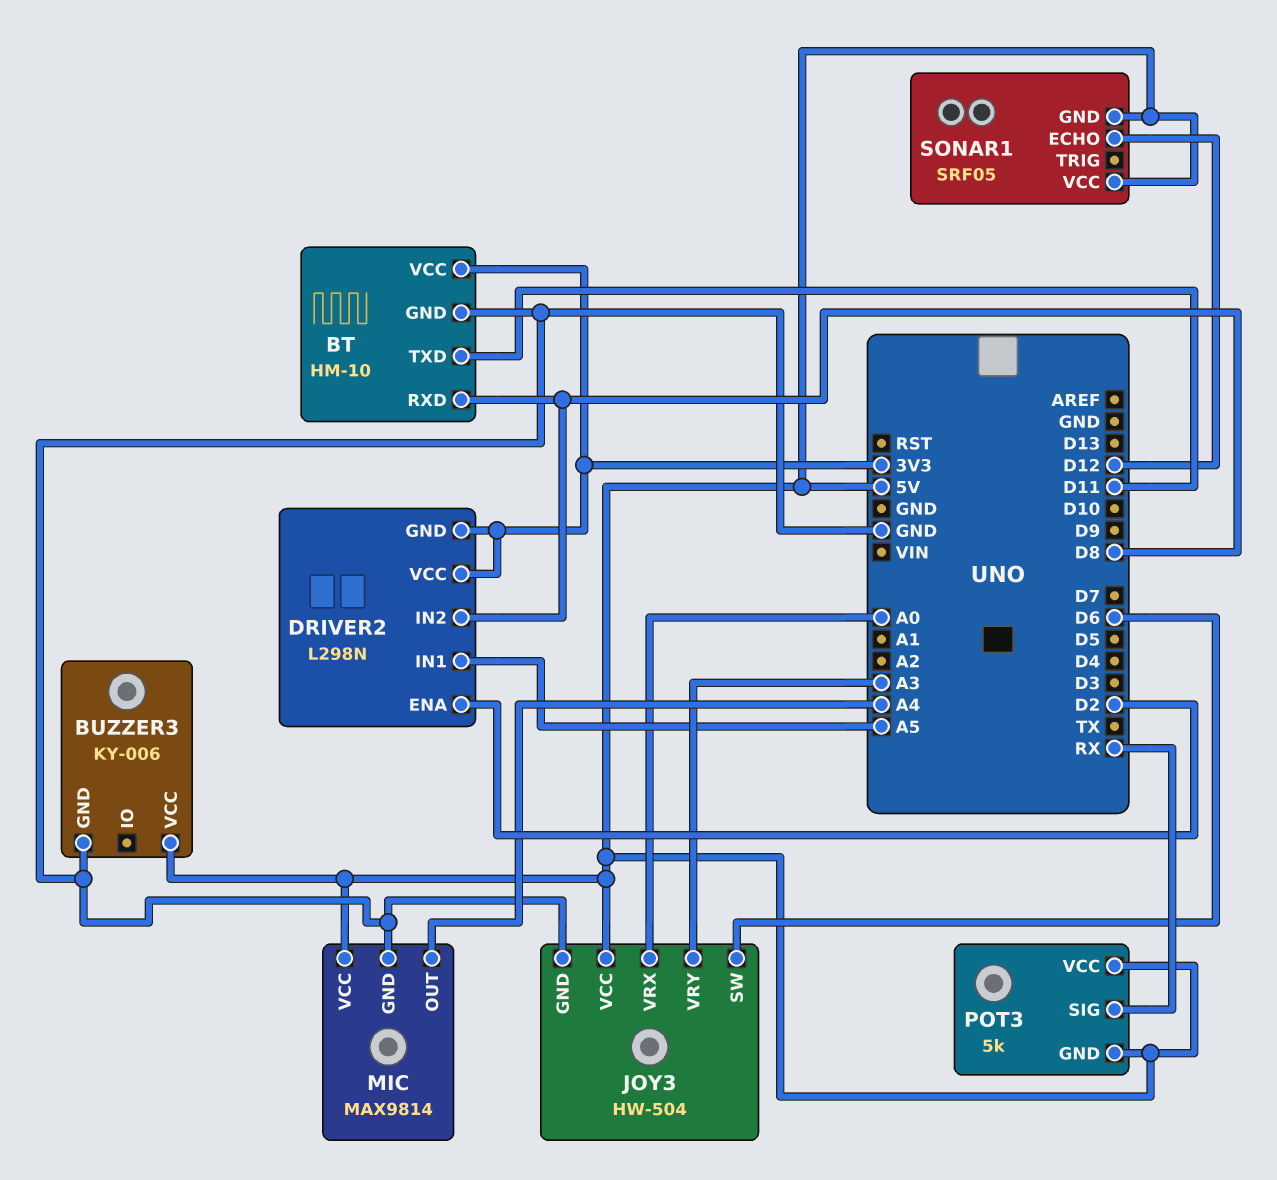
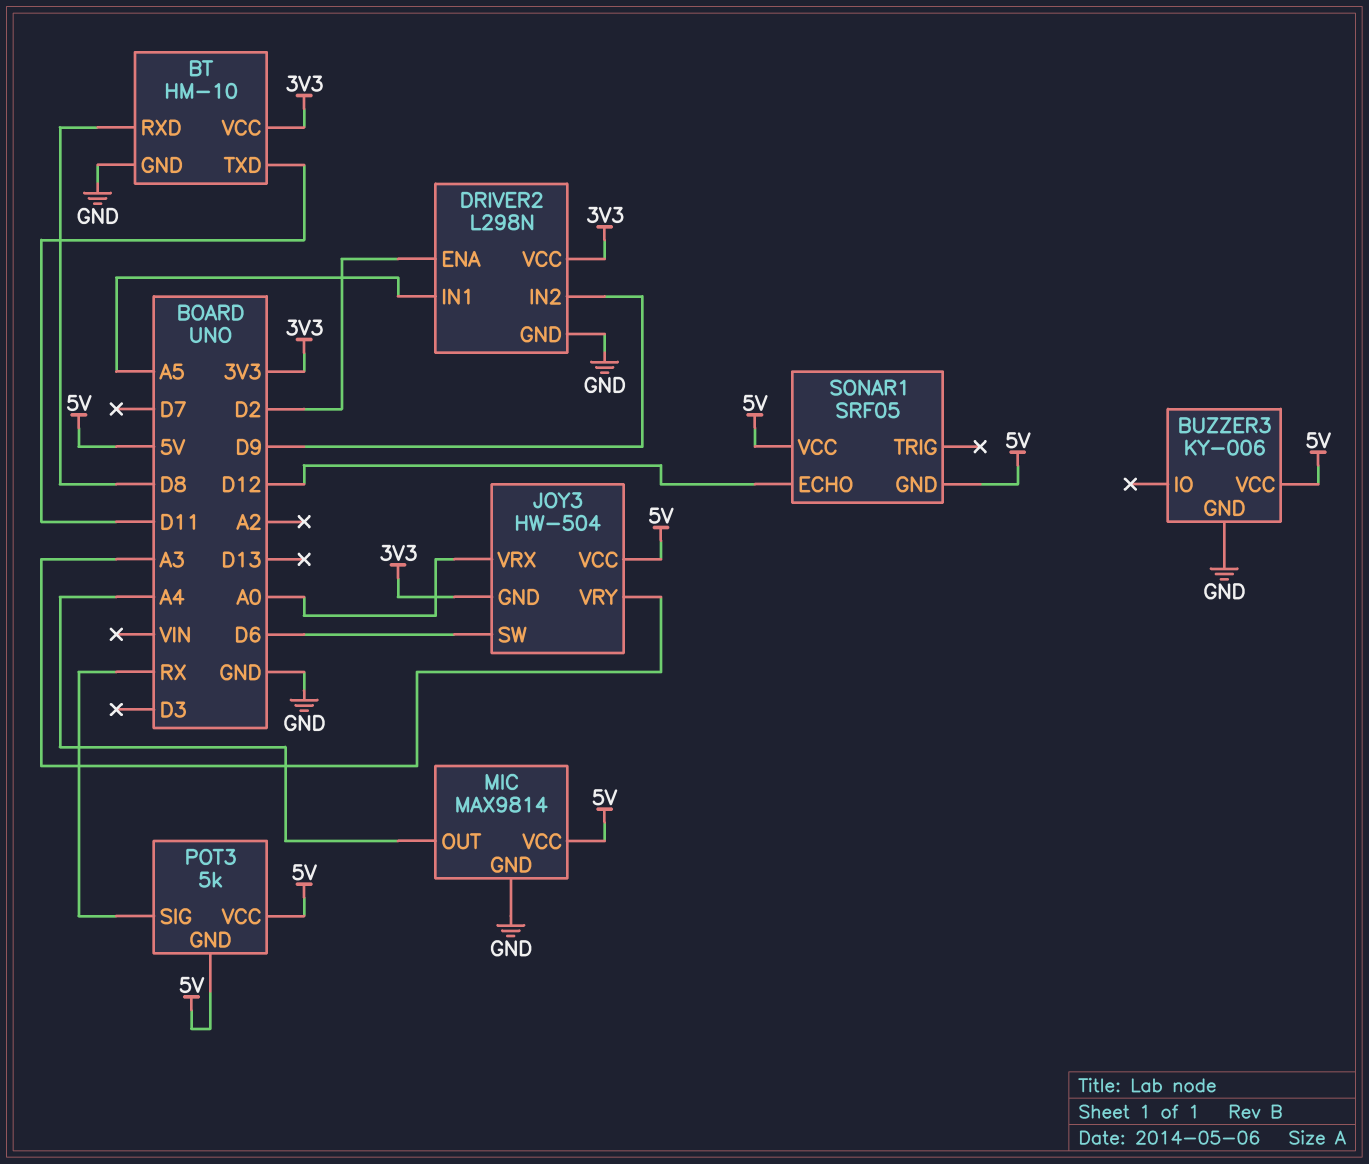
DRIVER2 pin GND: 3V3 -> GND
DRIVER2 pin IN2: D8 -> D9
JOY3 pin GND: GND -> 3V3

